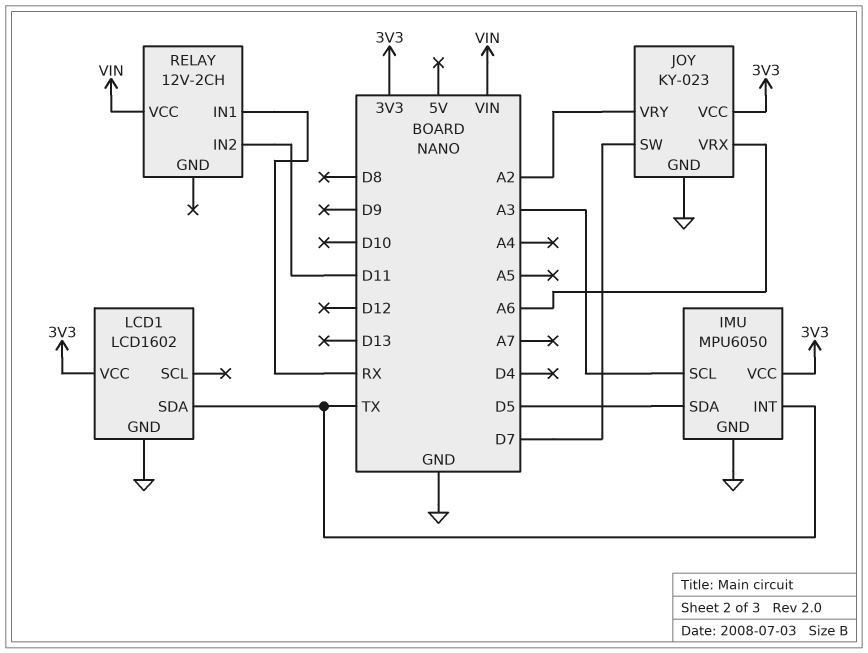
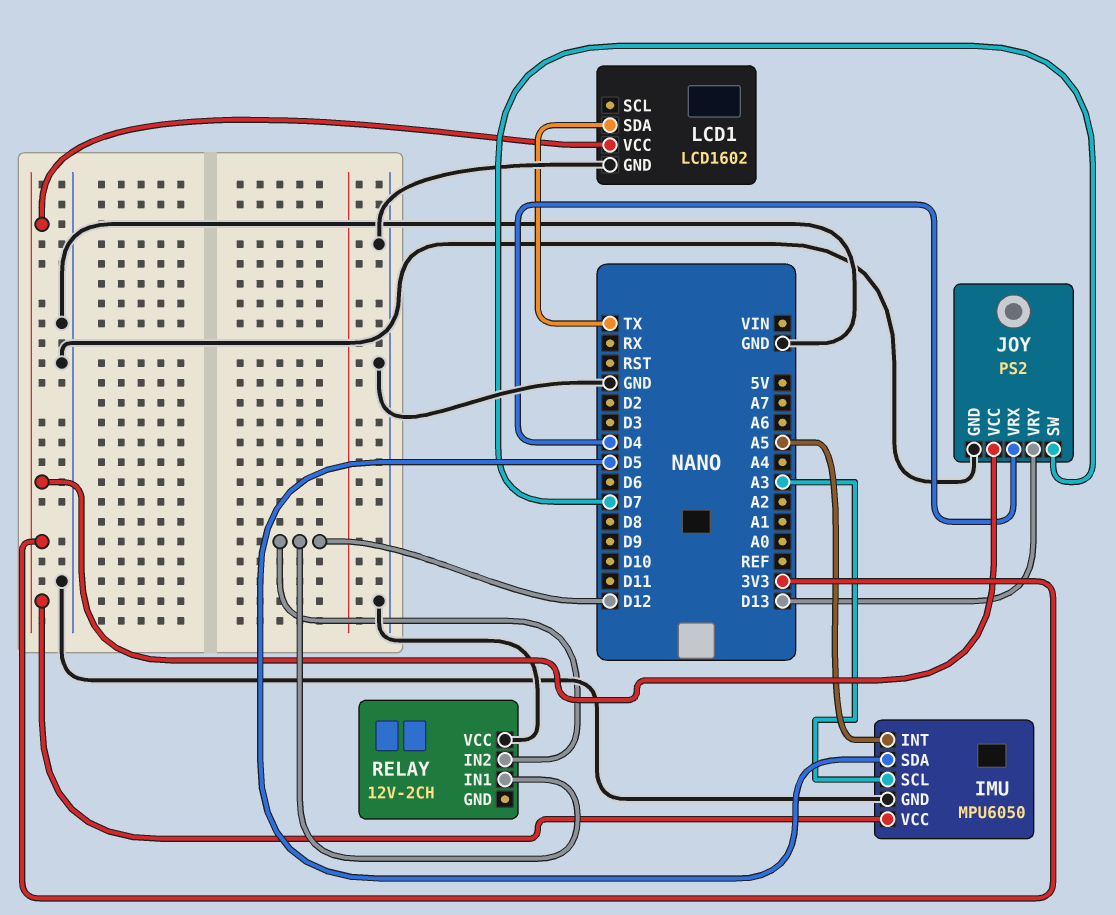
IMU pin INT: TX -> A5
JOY: KY-023 -> PS2
JOY pin VRX: A6 -> D4
JOY pin VRY: A2 -> D13
RELAY pin IN1: RX -> D12
RELAY pin IN2: D11 -> D12
RELAY pin VCC: VIN -> GND

